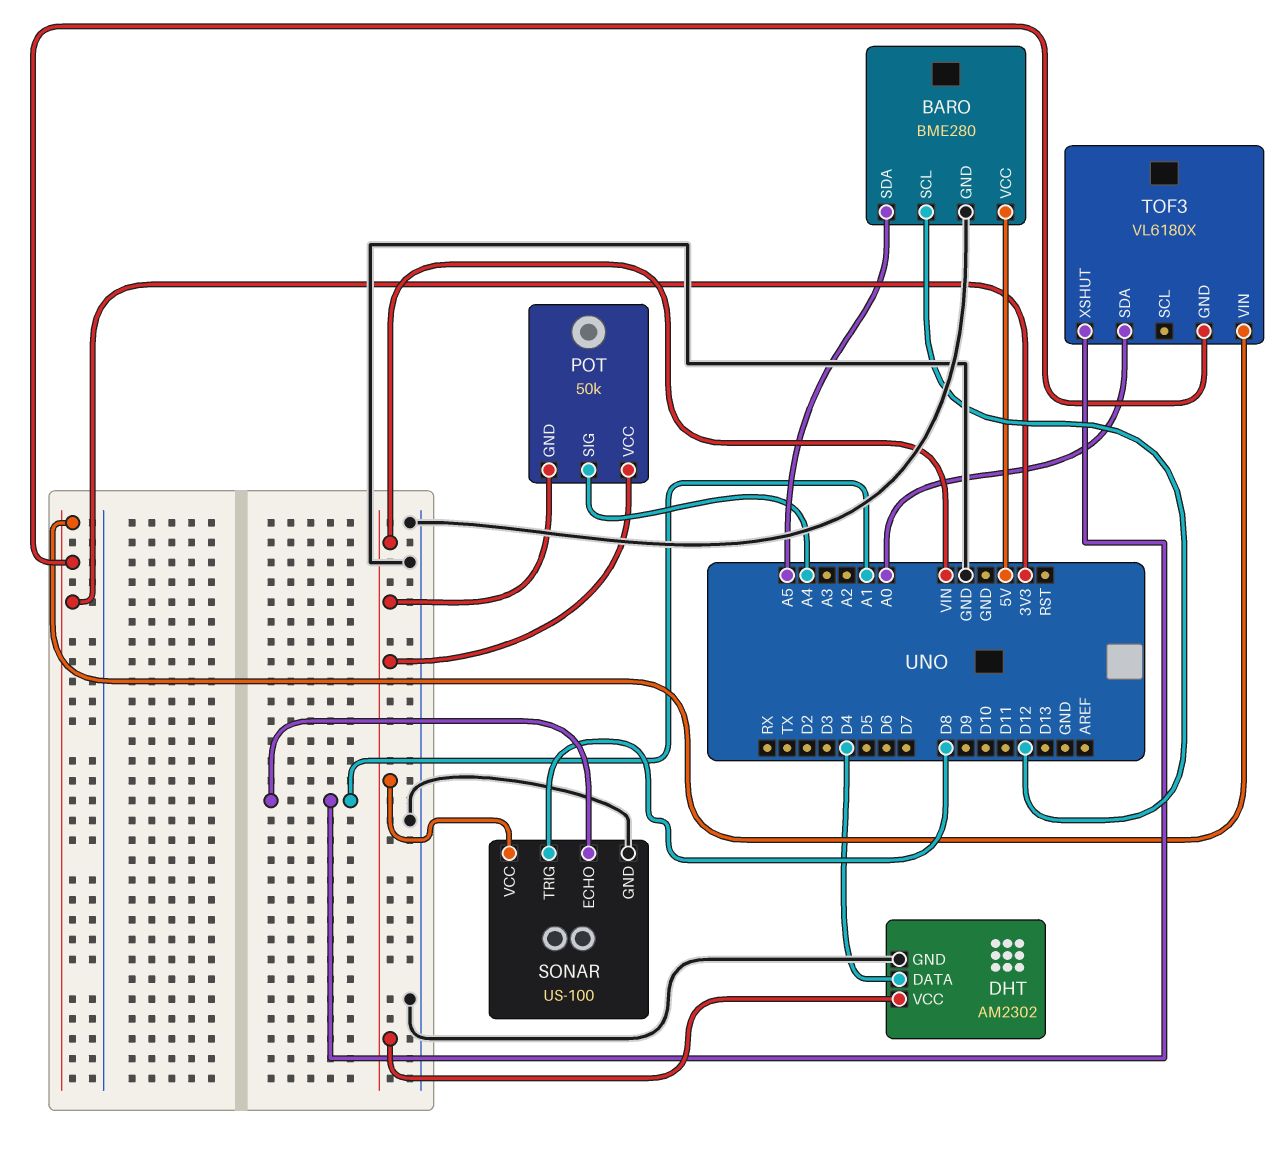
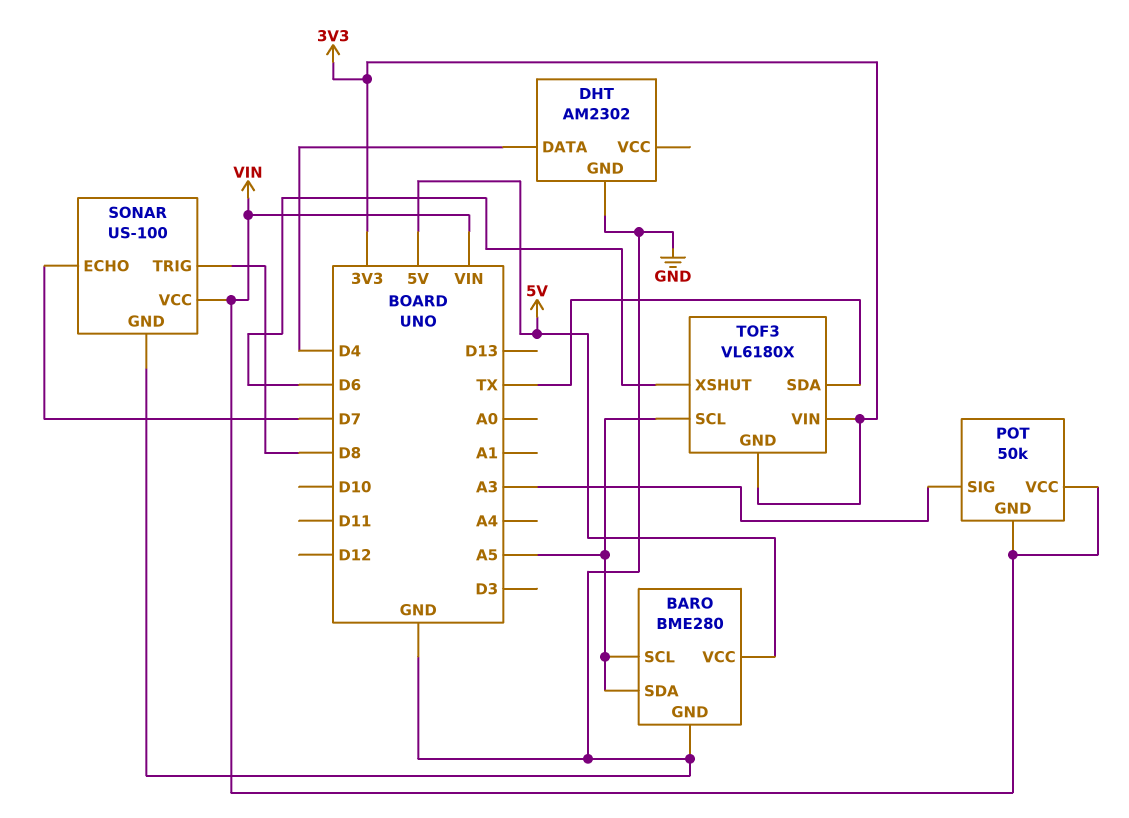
BARO pin SCL: D12 -> A5
DHT pin VCC: VIN -> none
POT pin SIG: A4 -> A3
SONAR pin ECHO: A1 -> D7
TOF3 pin SCL: none -> A5
TOF3 pin SDA: A0 -> TX
TOF3 pin XSHUT: A1 -> D6

